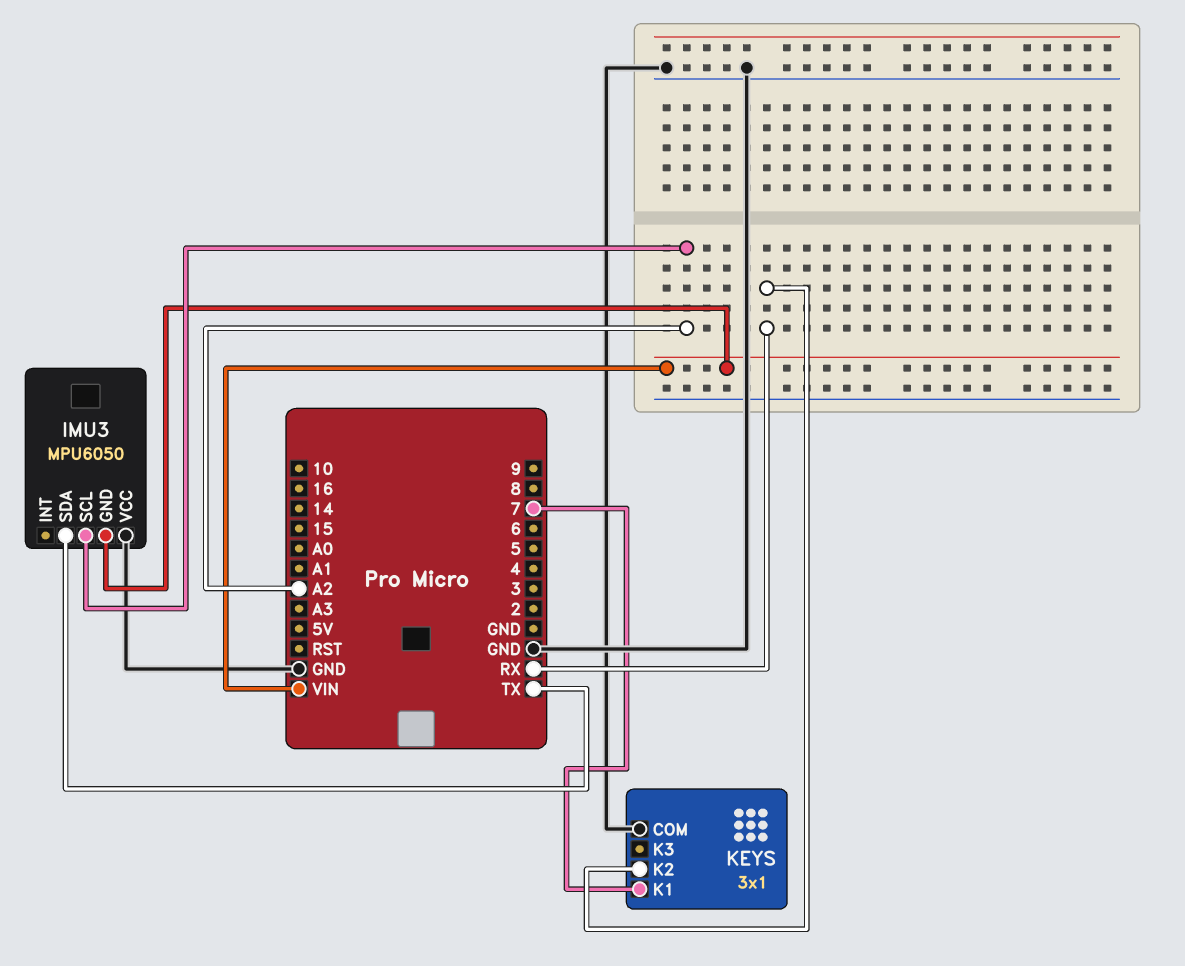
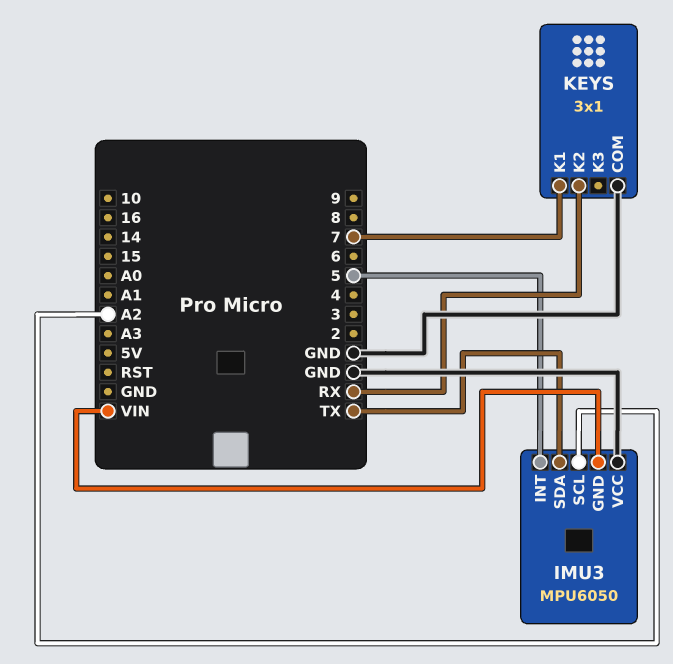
IMU3 pin INT: none -> 5

